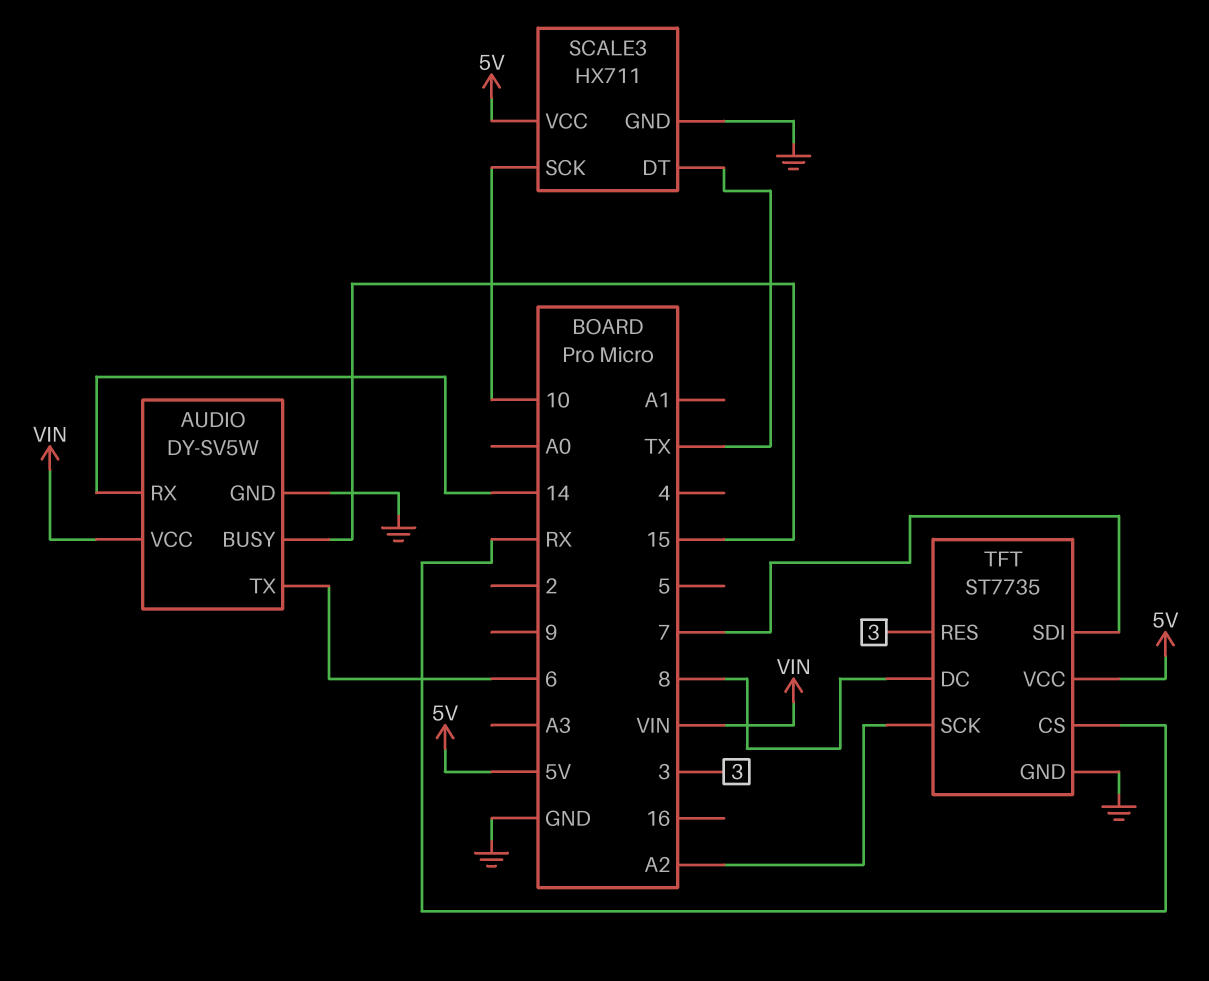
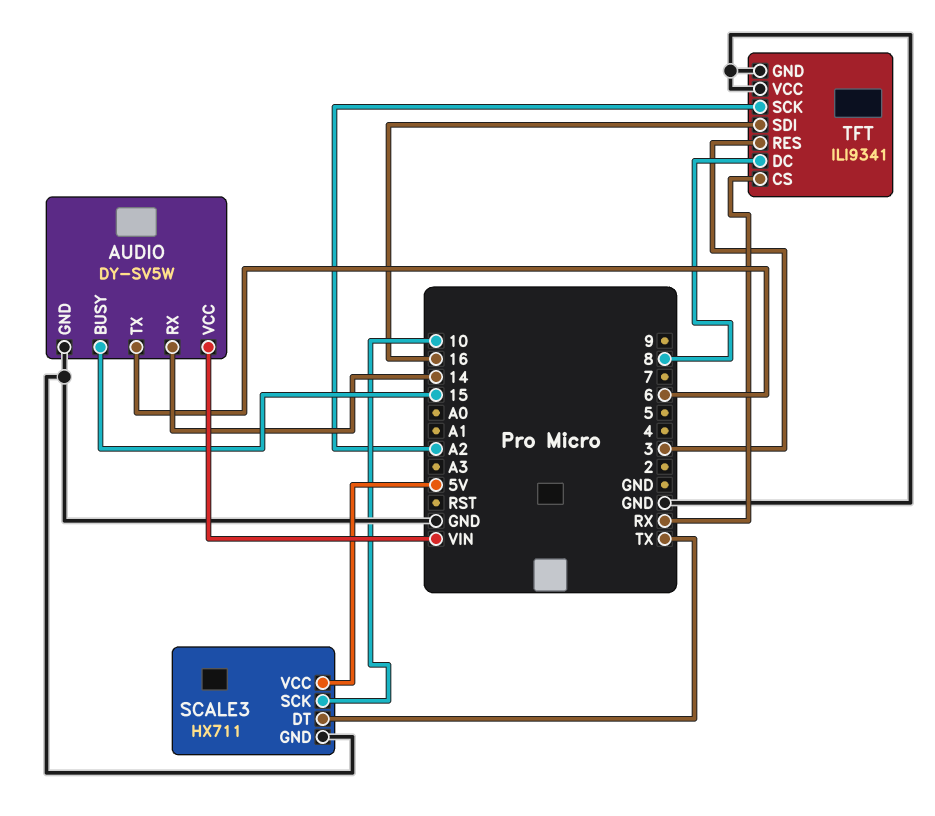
TFT: ST7735 -> ILI9341
TFT pin SDI: 7 -> 16
TFT pin VCC: 5V -> GND

